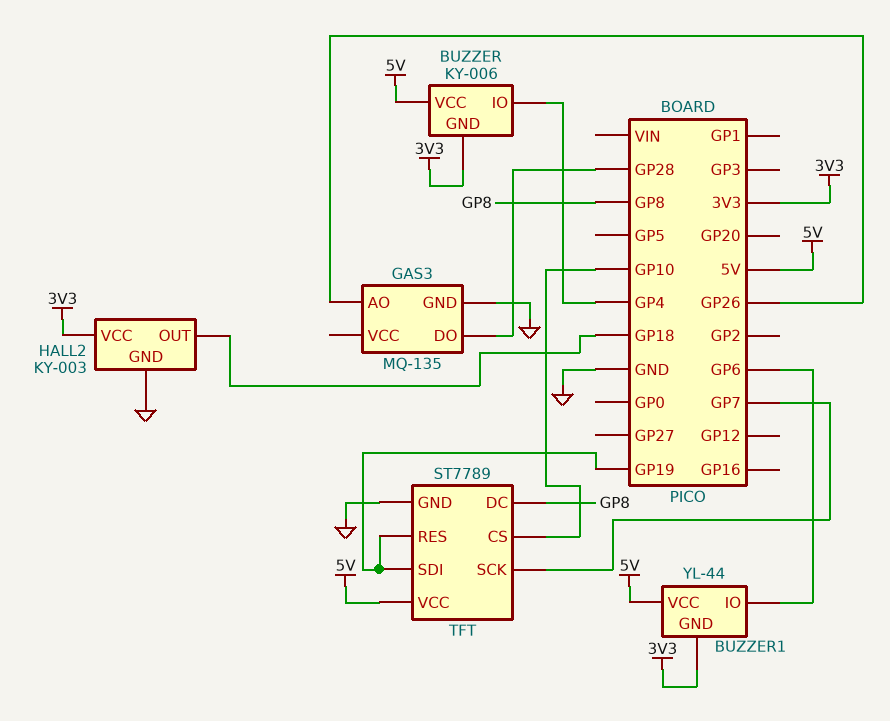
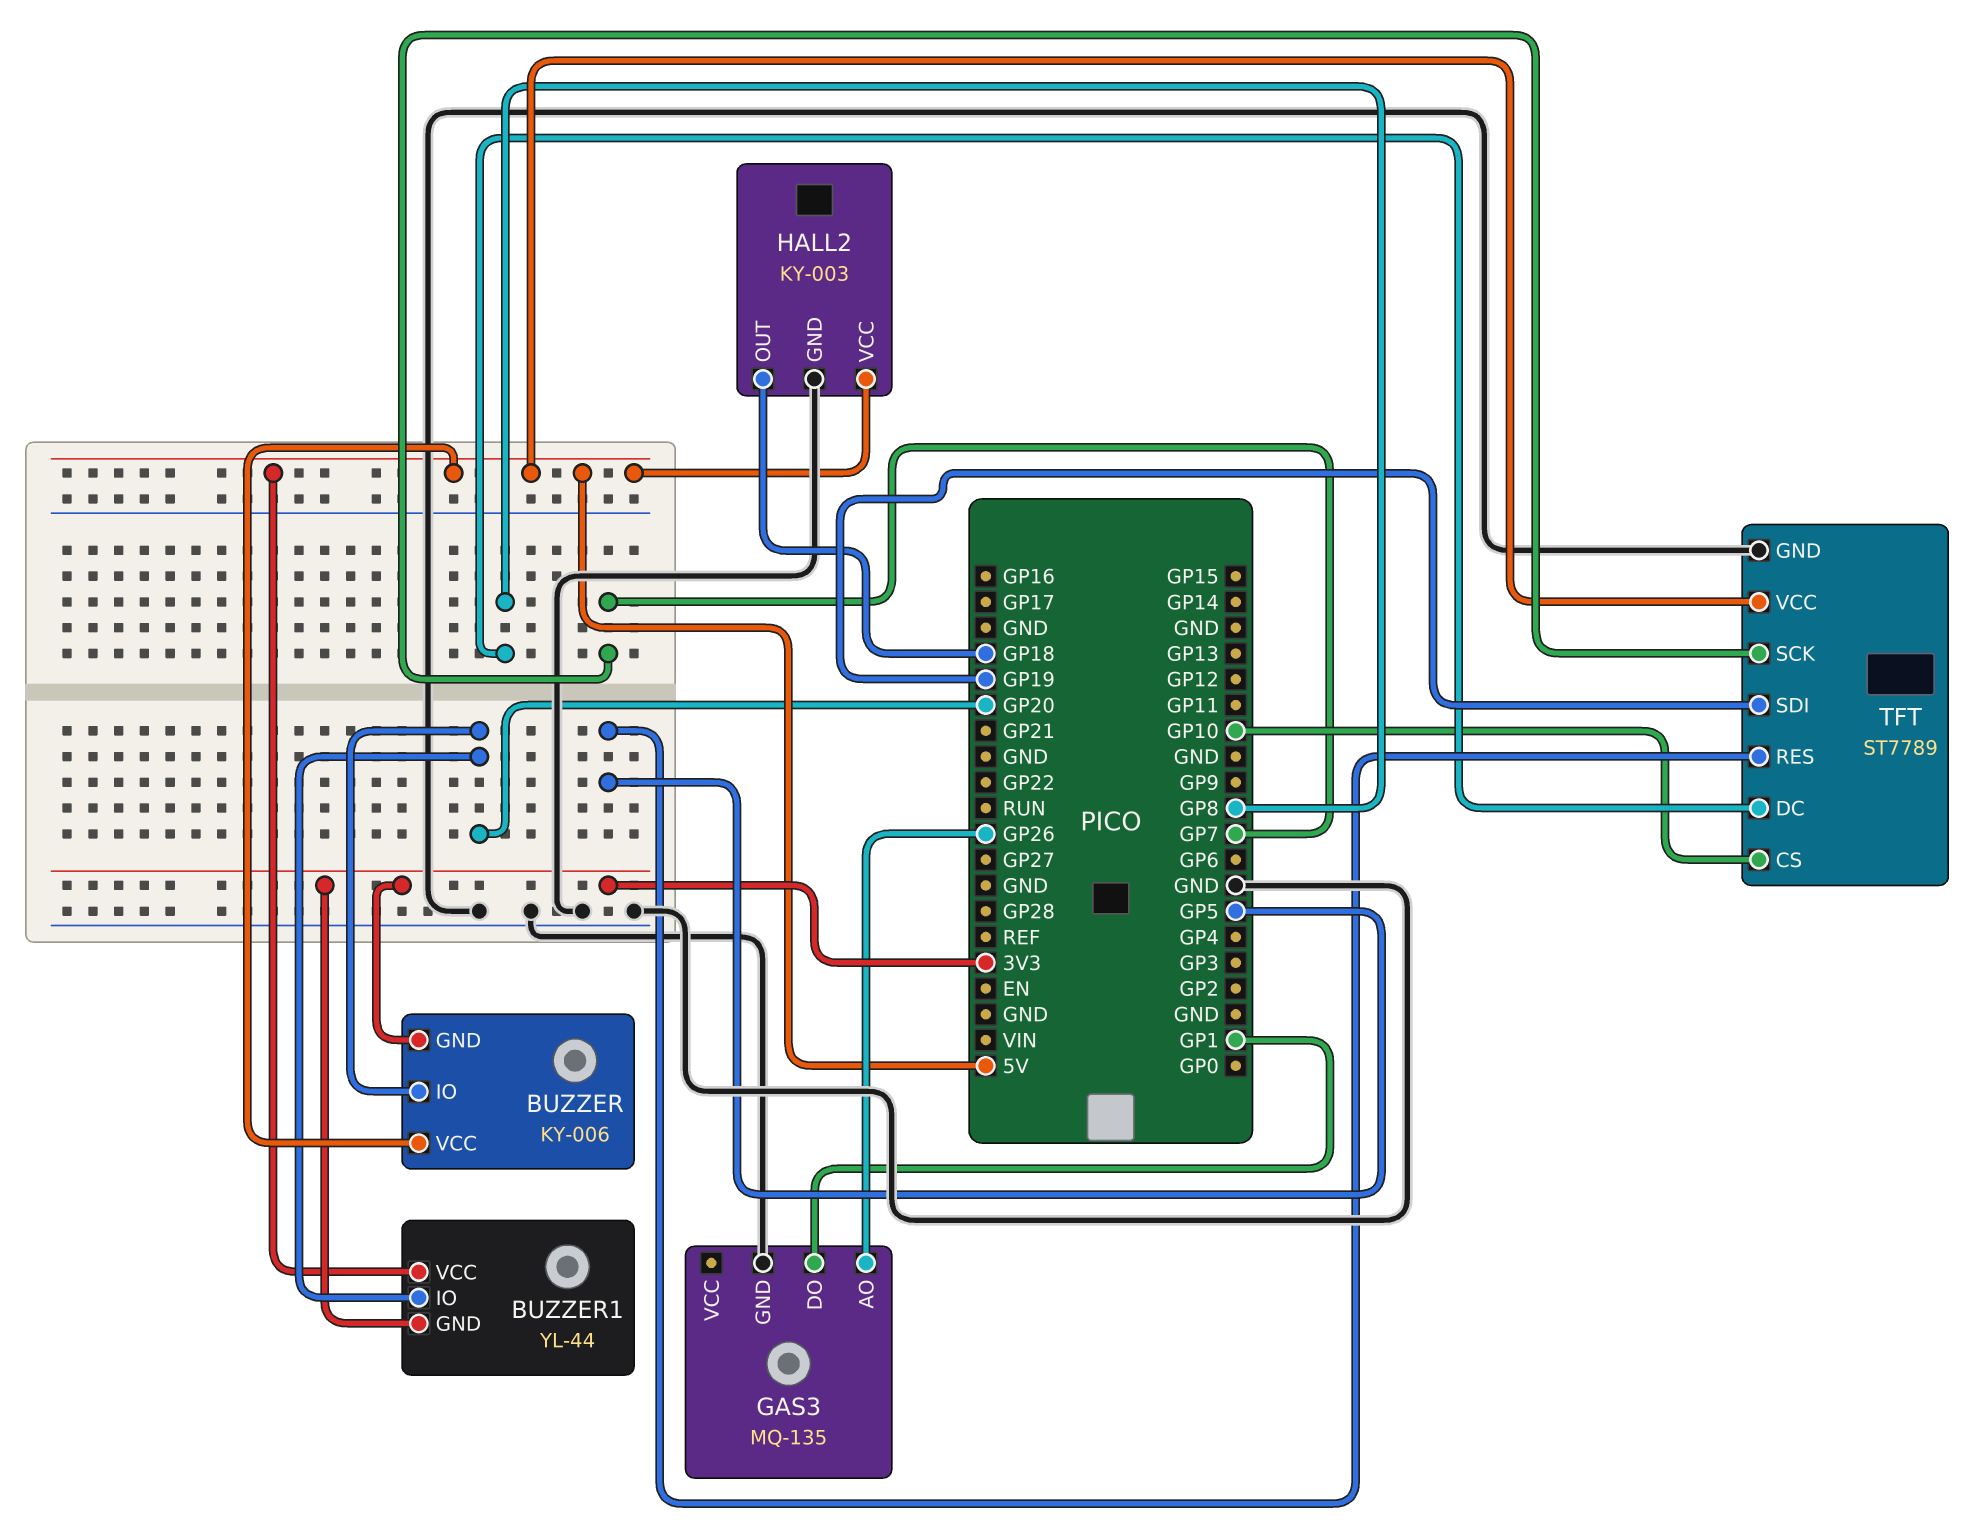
BUZZER pin IO: GP4 -> GP20
BUZZER1 pin IO: GP6 -> GP20
GAS3 pin DO: GP28 -> GP1
HALL2 pin VCC: 3V3 -> 5V
TFT pin RES: GP19 -> GP5

